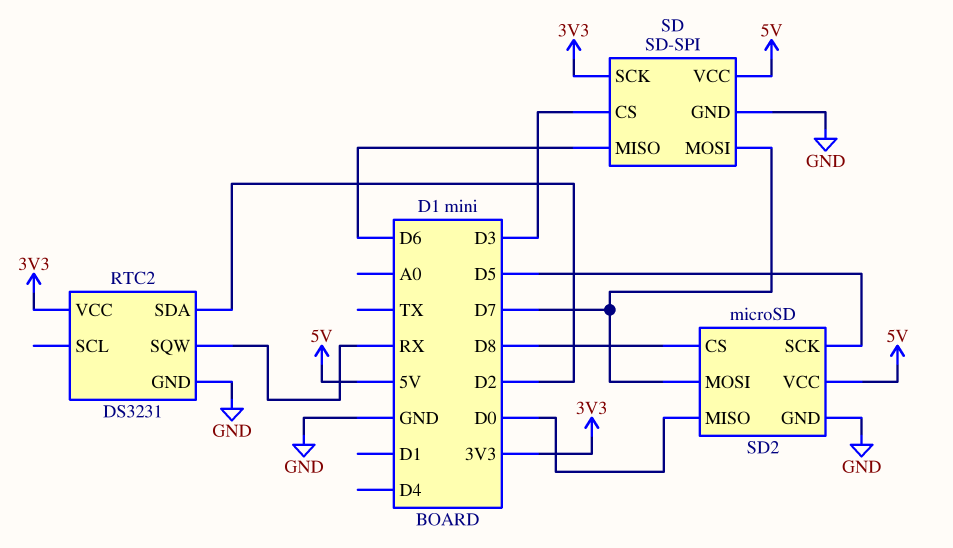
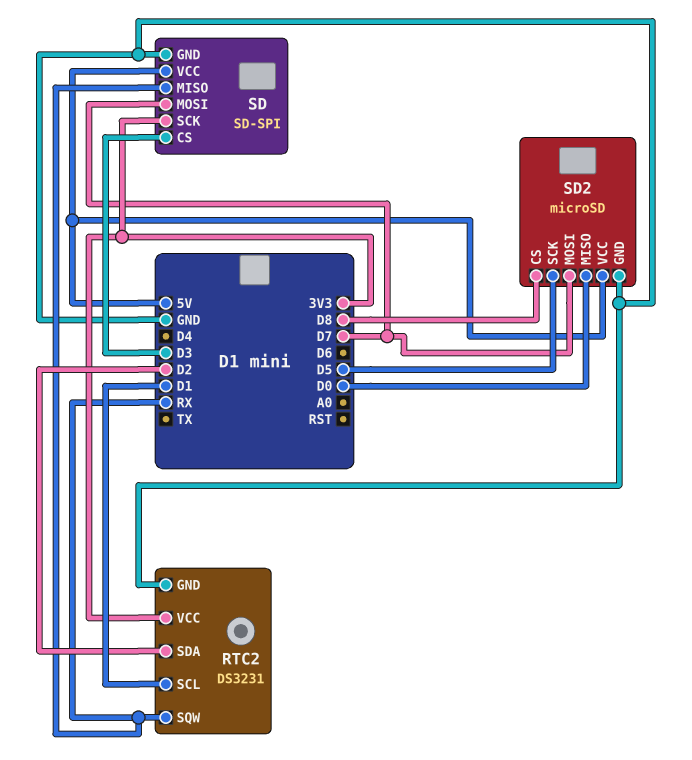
RTC2 pin SCL: none -> D1
SD pin MISO: D6 -> RX

